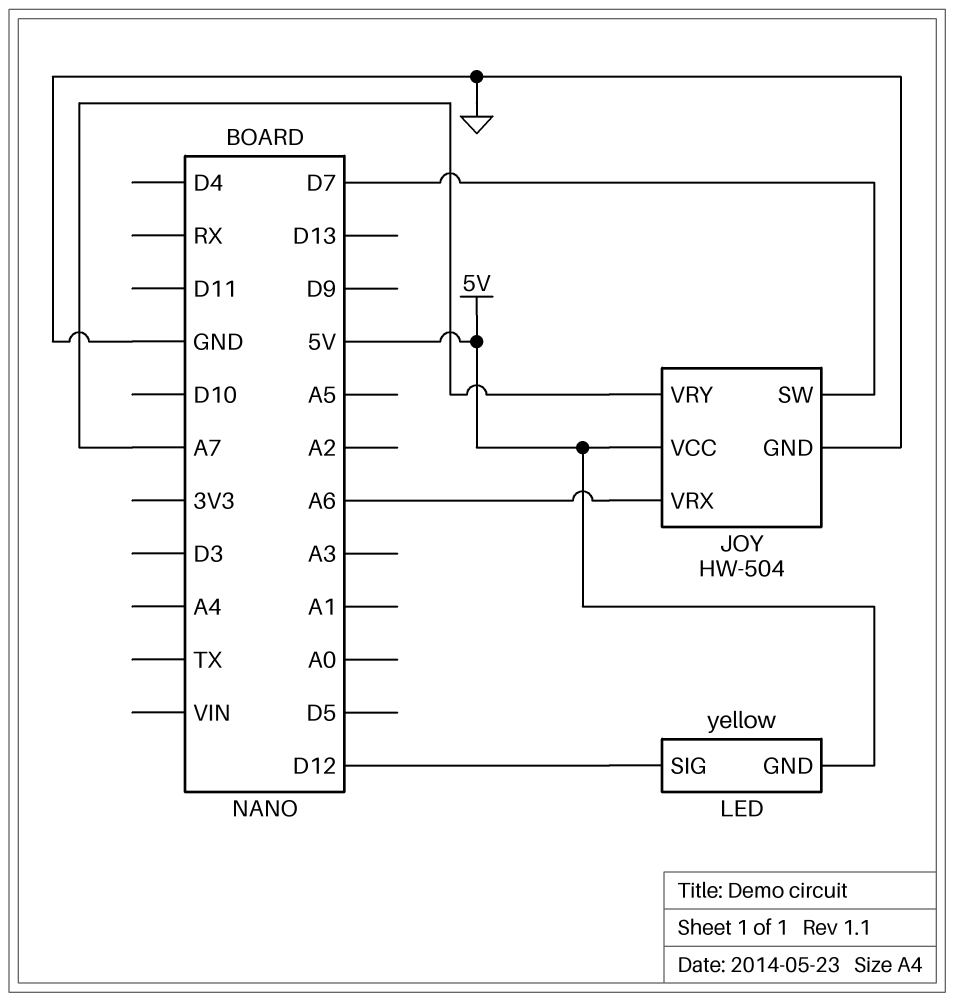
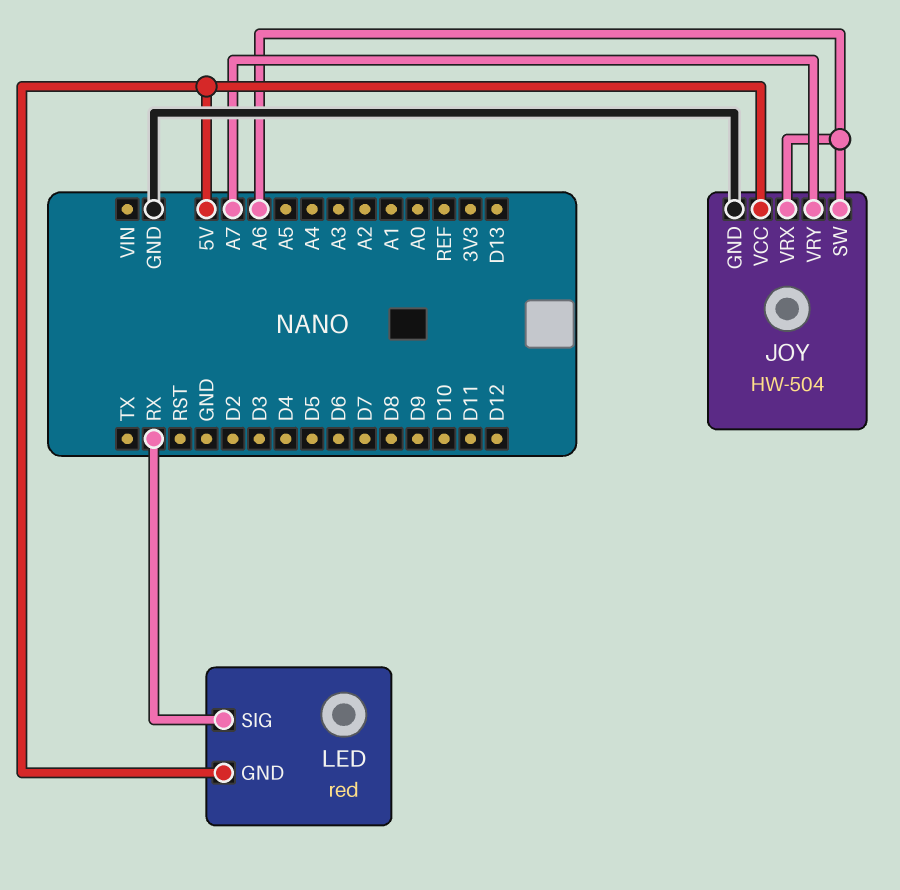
JOY pin SW: D7 -> A6
LED: yellow -> red
LED pin SIG: D12 -> RX

